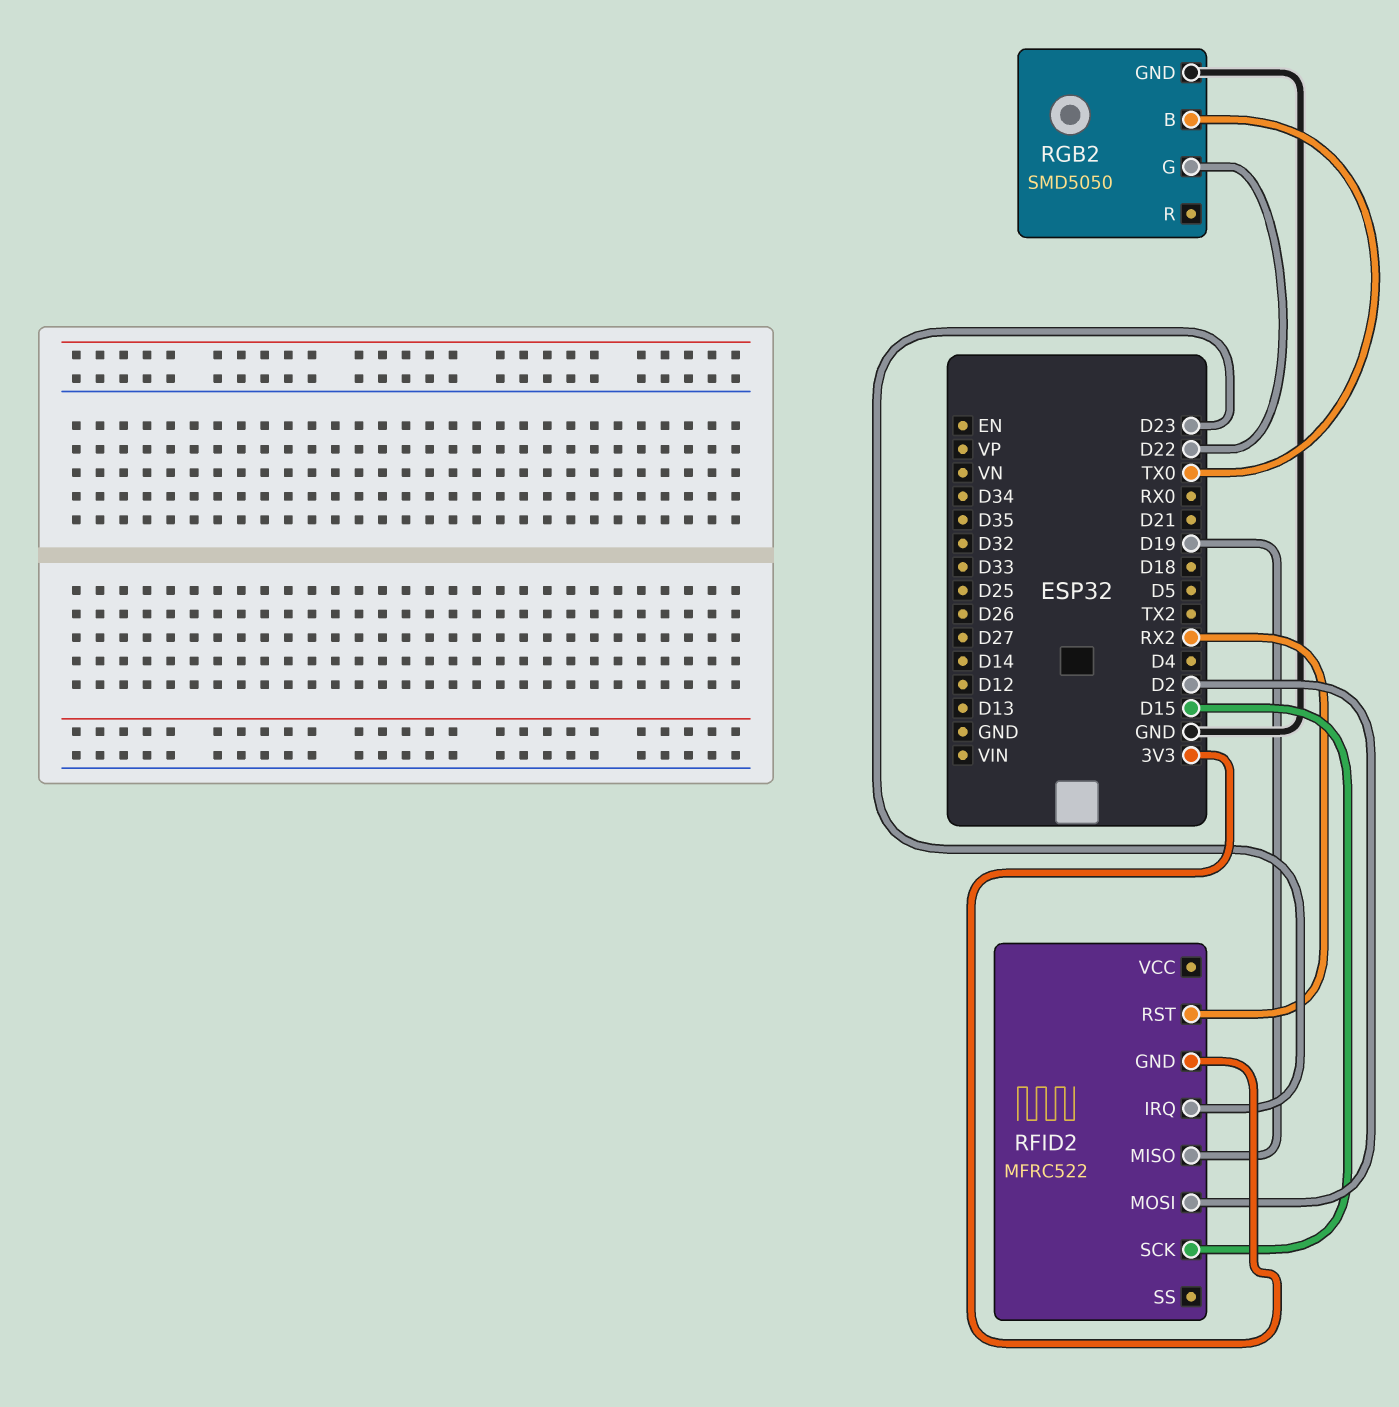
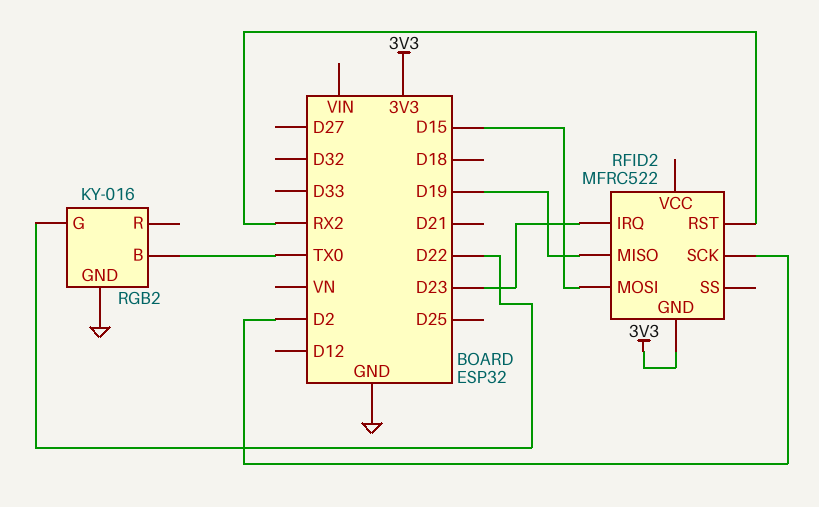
RFID2 pin MOSI: D2 -> D15
RFID2 pin SCK: D15 -> D2
RGB2: SMD5050 -> KY-016

